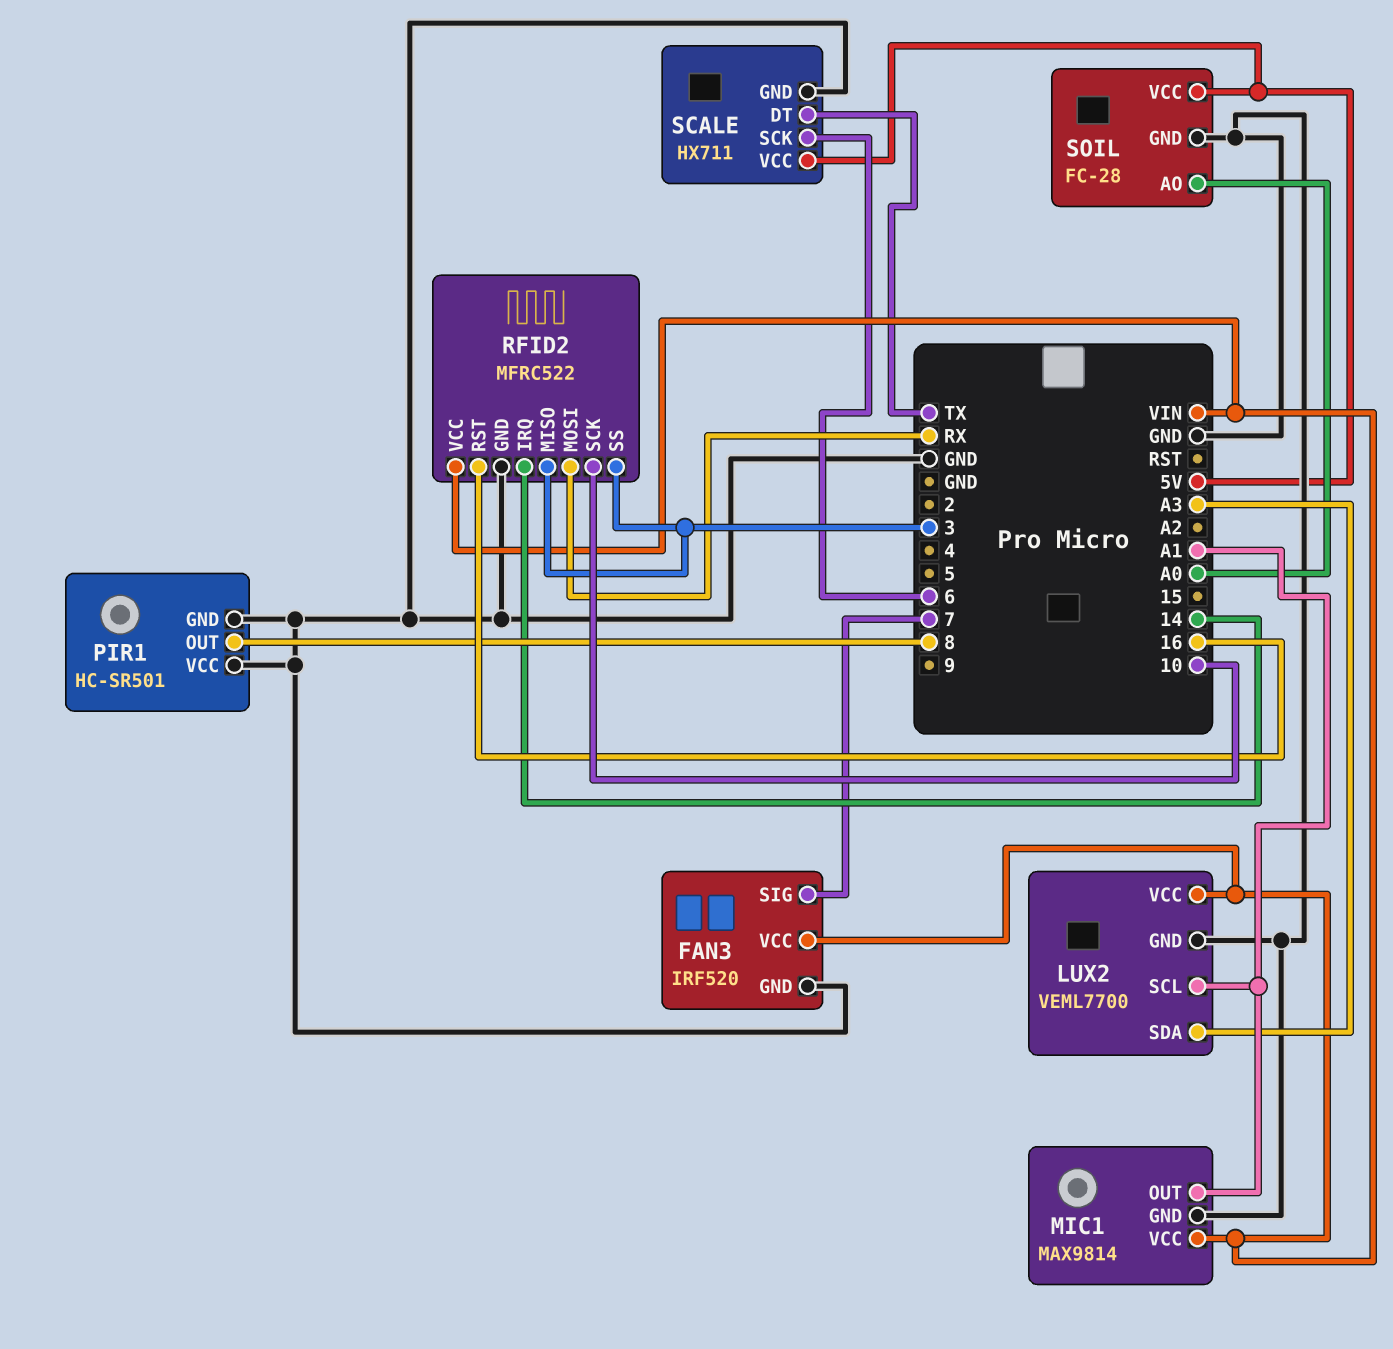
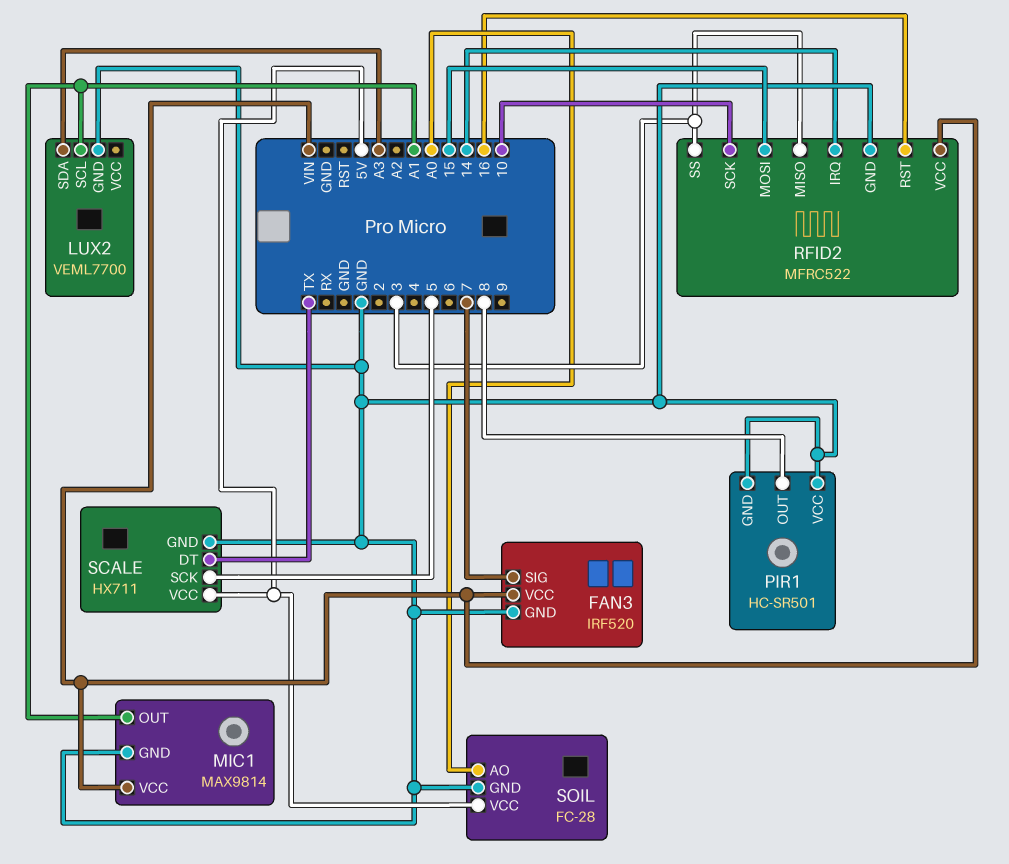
LUX2 pin VCC: VIN -> none
RFID2 pin MOSI: RX -> 15
SCALE pin SCK: 6 -> 5

